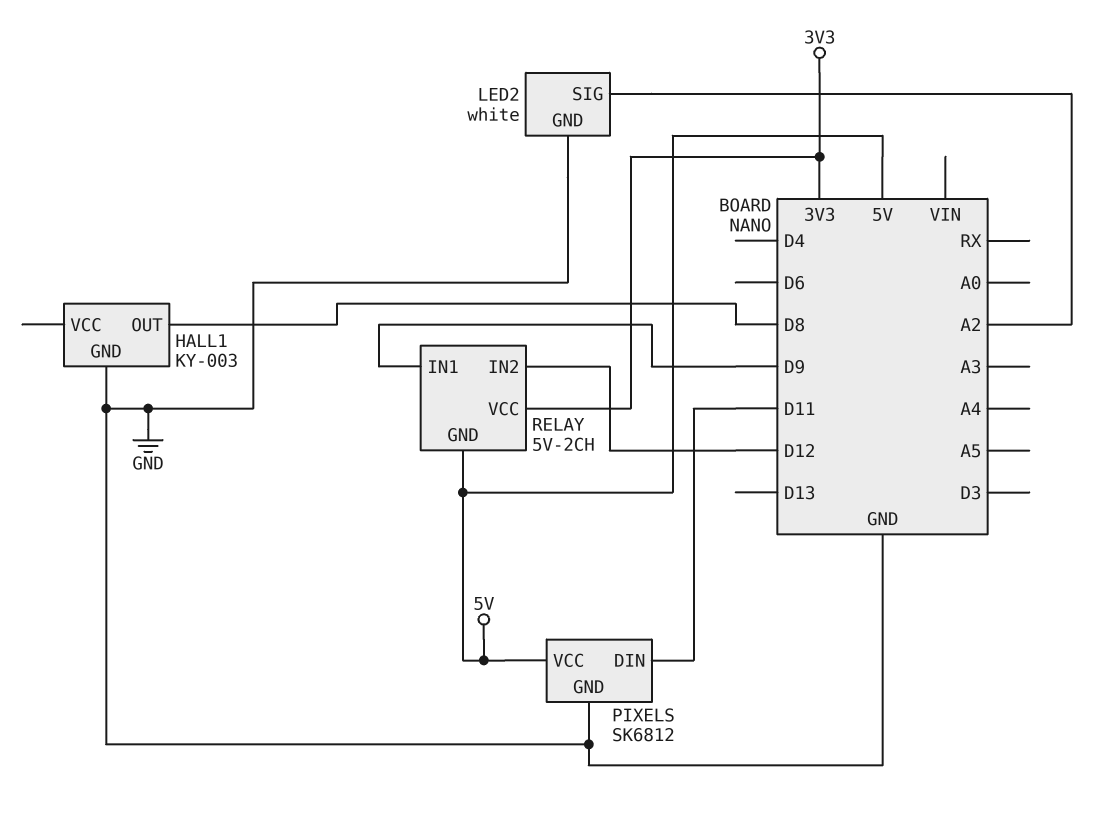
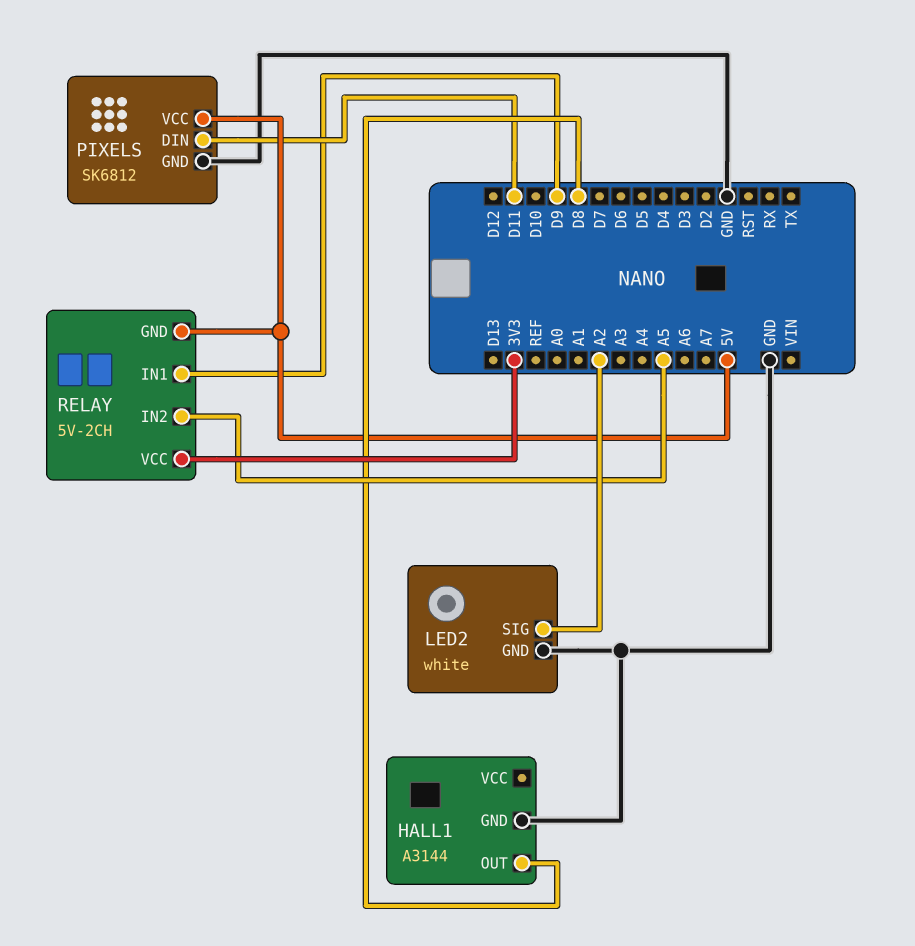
HALL1: KY-003 -> A3144
RELAY pin IN2: D12 -> A5

